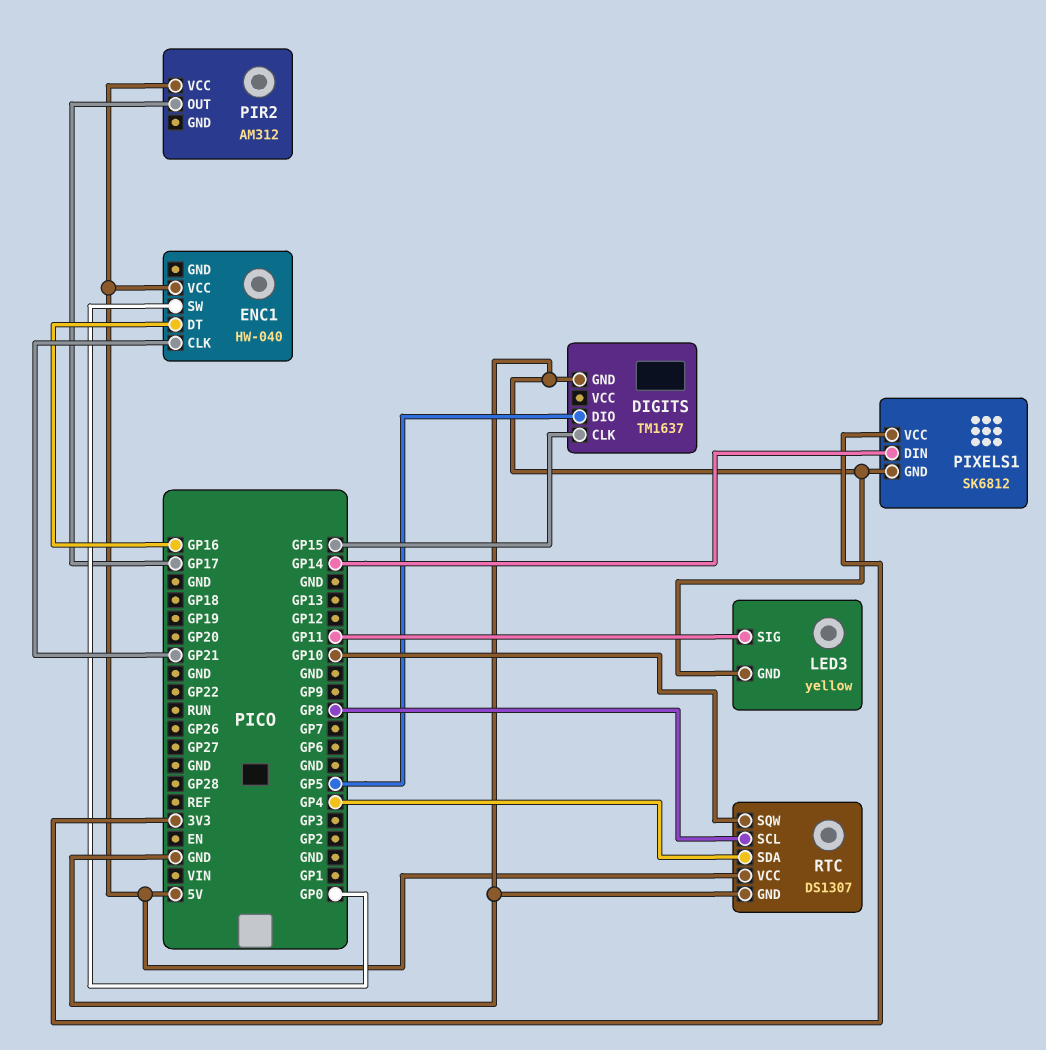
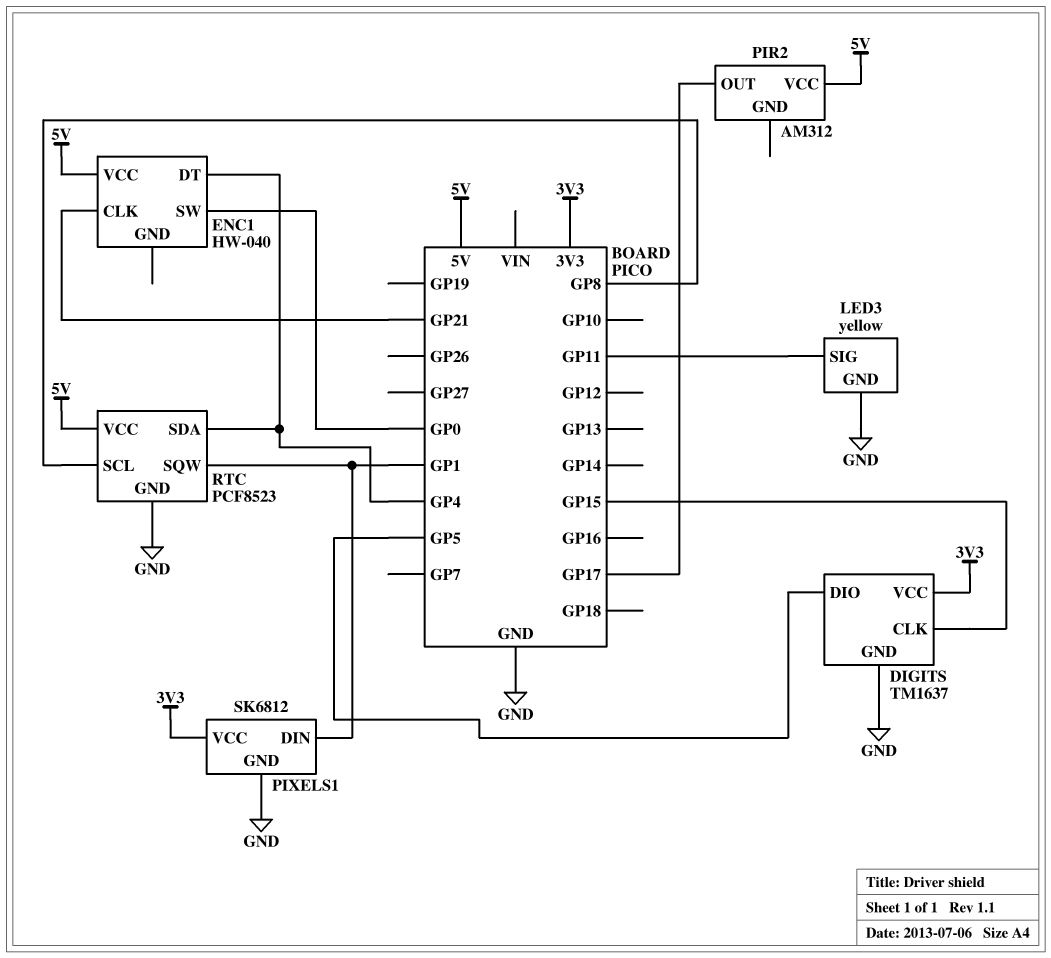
DIGITS pin VCC: none -> 3V3
ENC1 pin DT: GP16 -> GP4
PIXELS1 pin DIN: GP14 -> GP1
RTC: DS1307 -> PCF8523
RTC pin SQW: GP10 -> GP1

